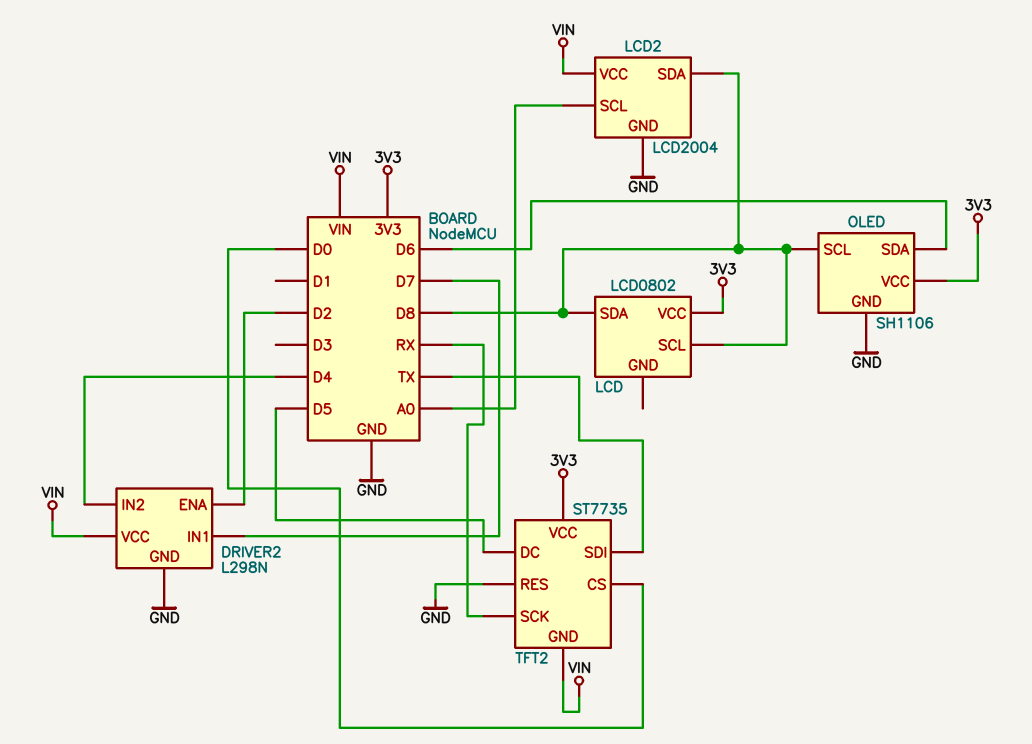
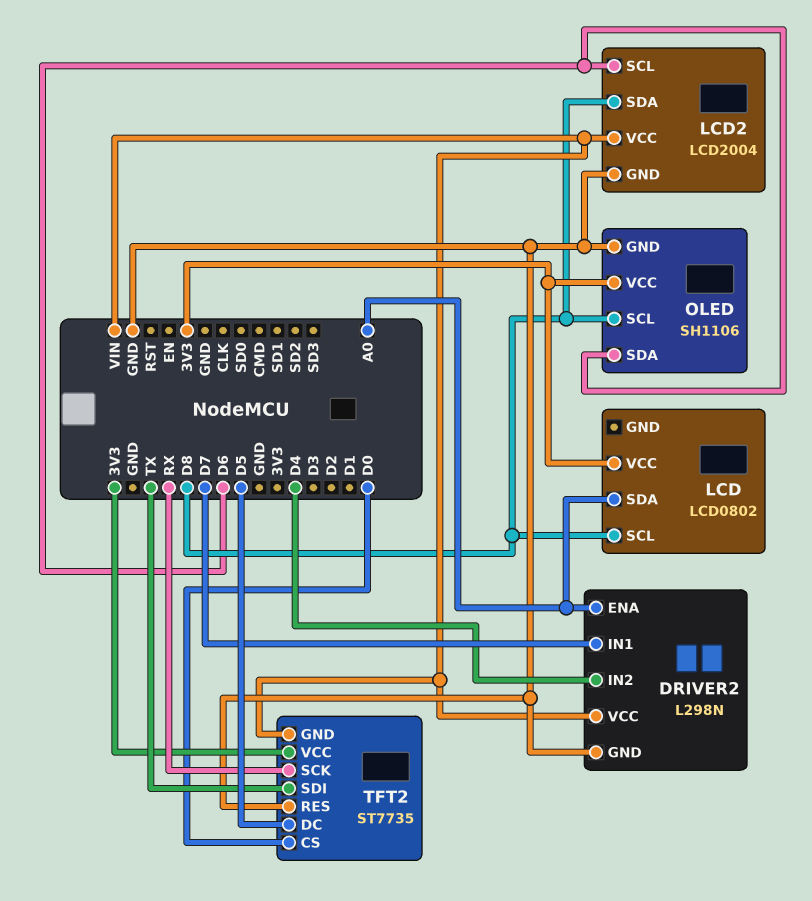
DRIVER2 pin ENA: D2 -> A0
LCD pin SDA: D8 -> A0
LCD2 pin SCL: A0 -> D6

